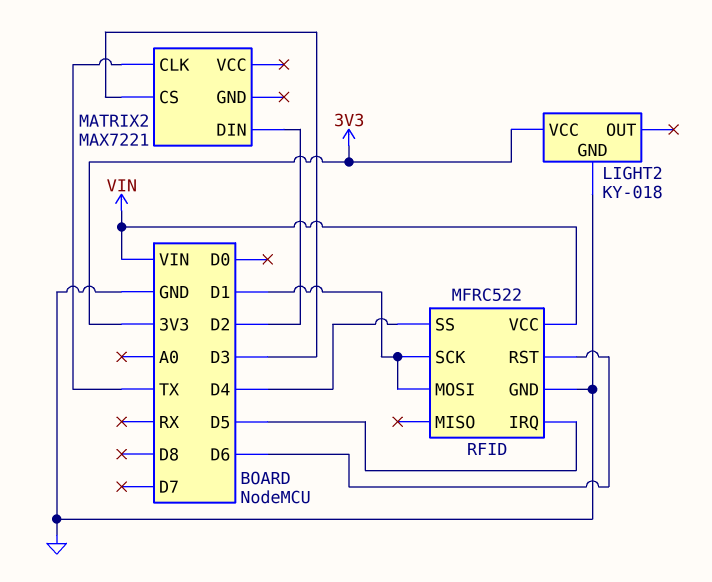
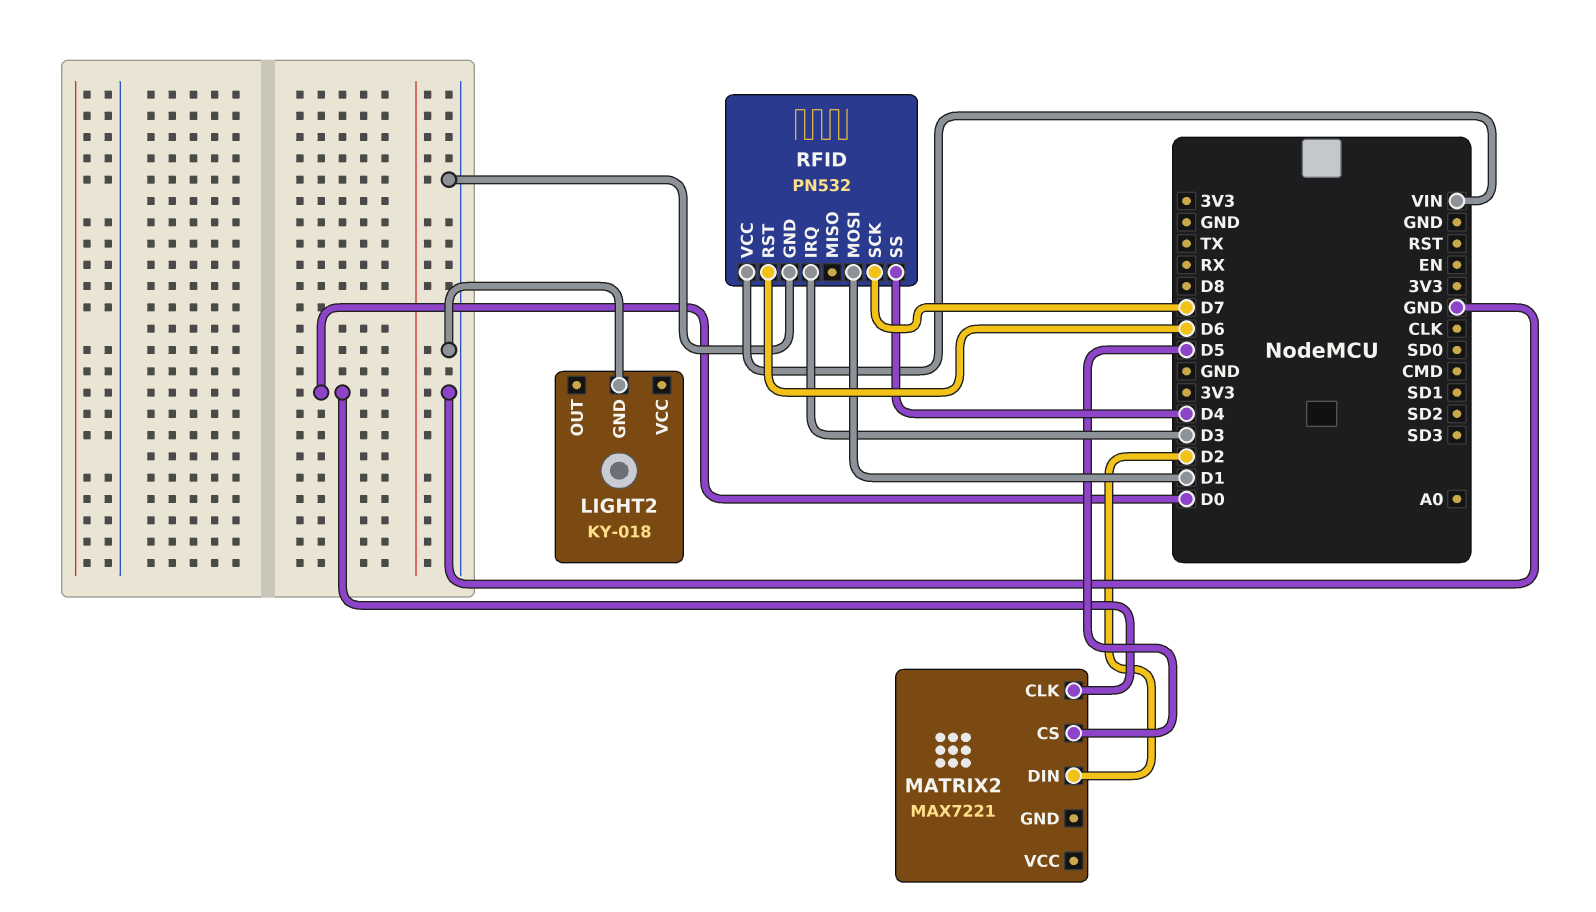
LIGHT2 pin VCC: 3V3 -> none
MATRIX2 pin CLK: TX -> D0
MATRIX2 pin CS: D3 -> D5
RFID: MFRC522 -> PN532
RFID pin IRQ: D5 -> D3
RFID pin SCK: D1 -> D7

